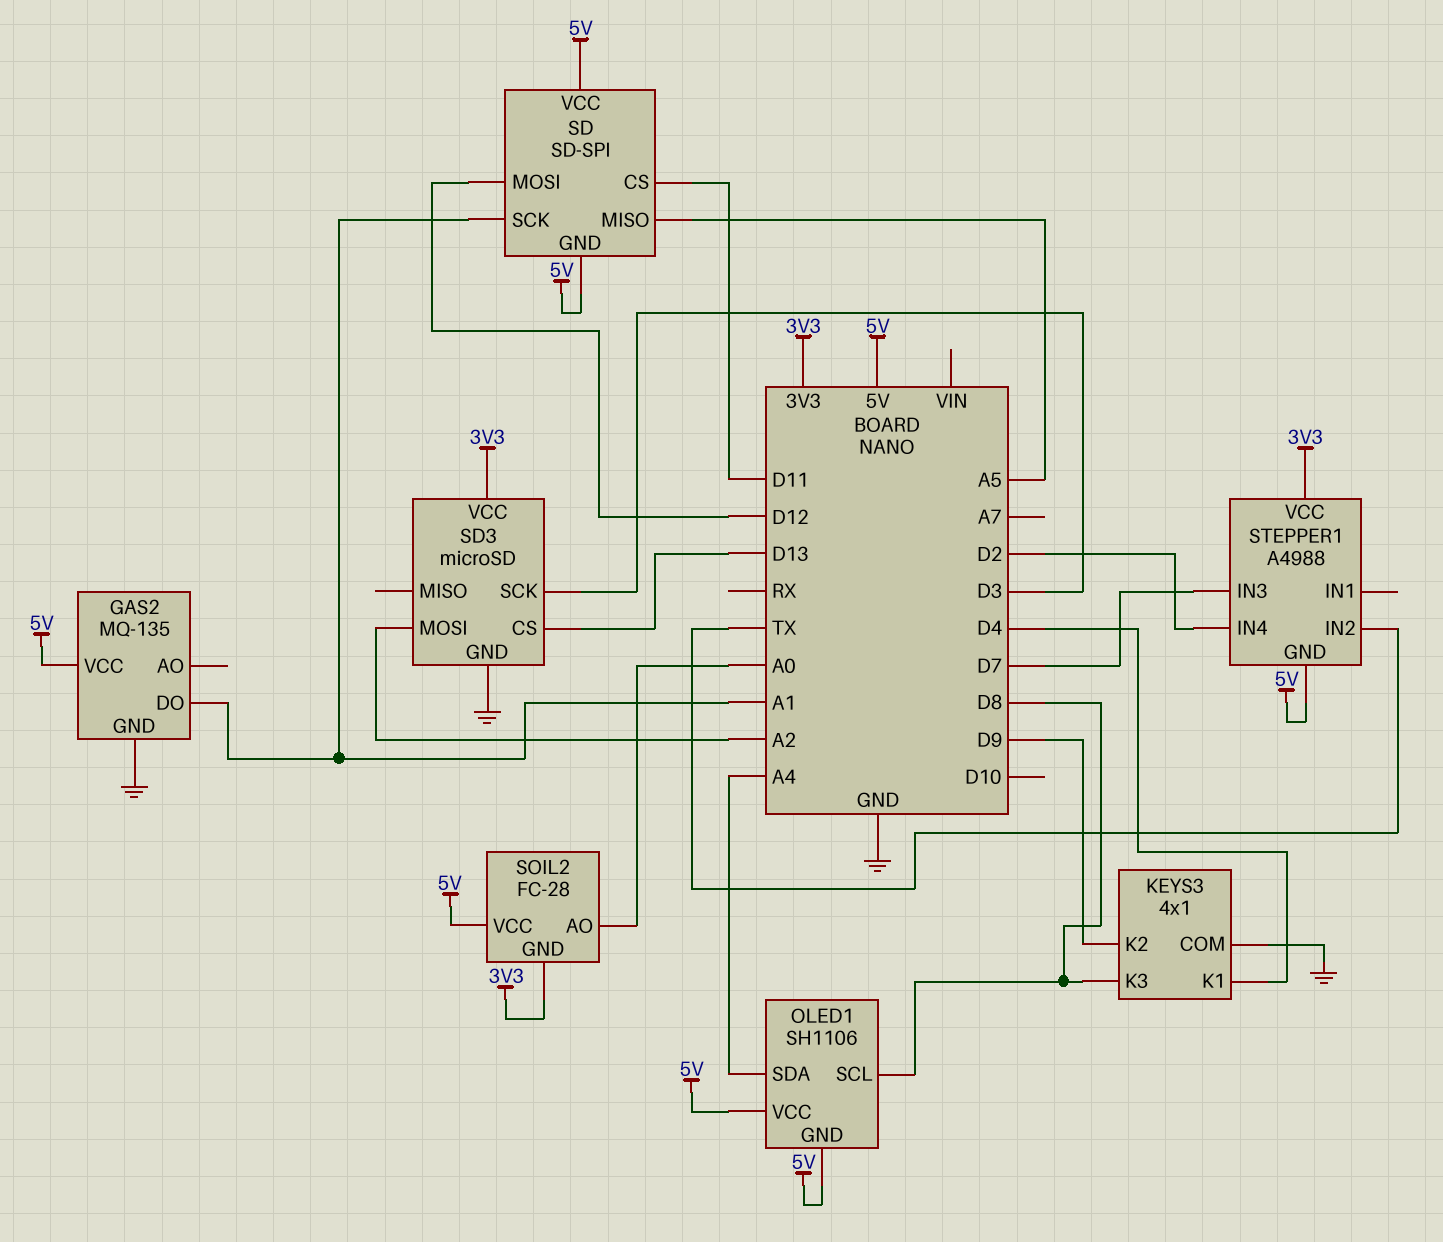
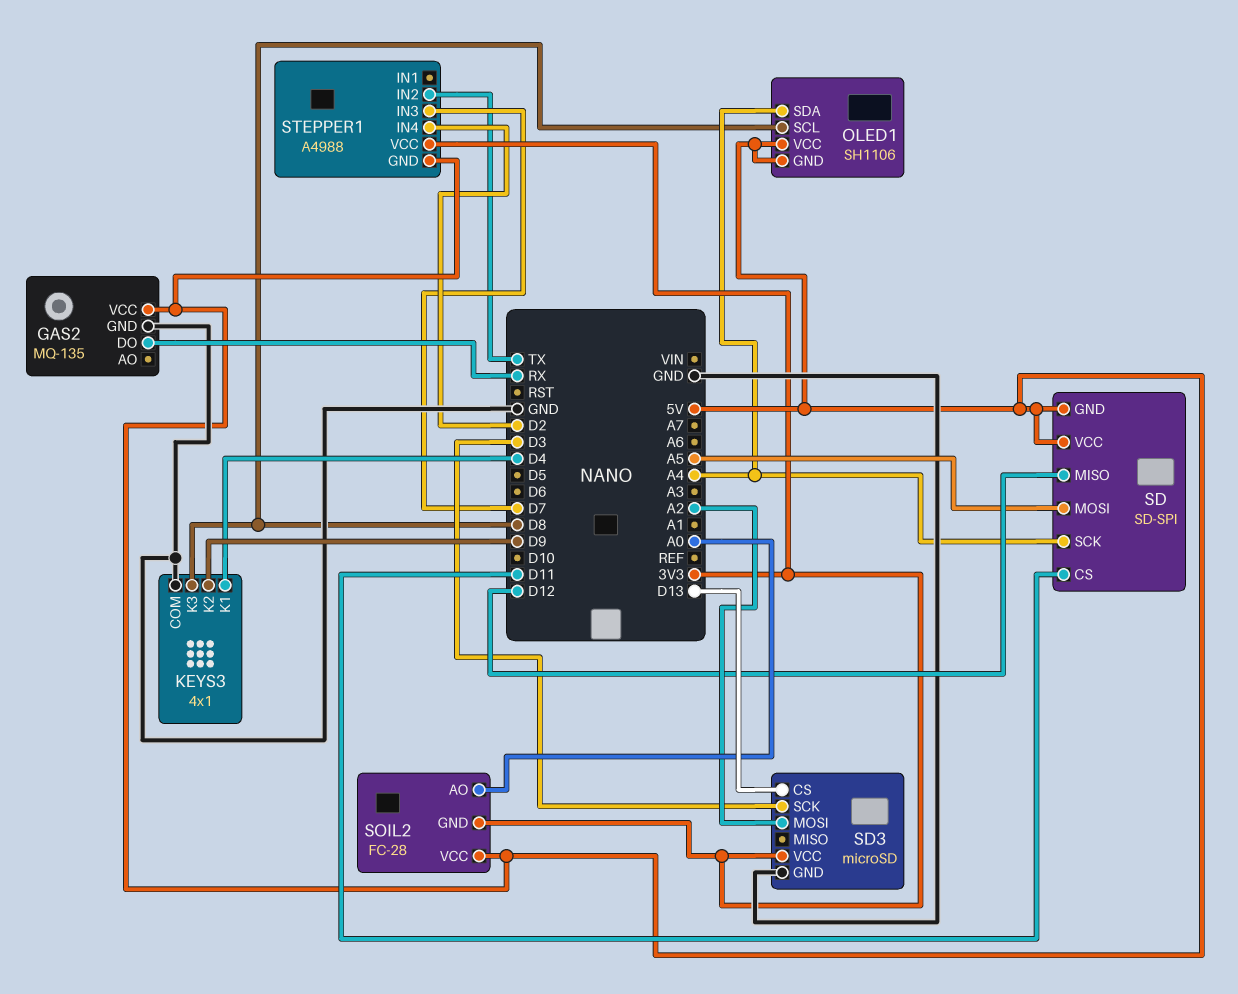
GAS2 pin DO: A1 -> RX
SD pin MISO: A5 -> D12
SD pin MOSI: D12 -> A5
SD pin SCK: A1 -> A4

